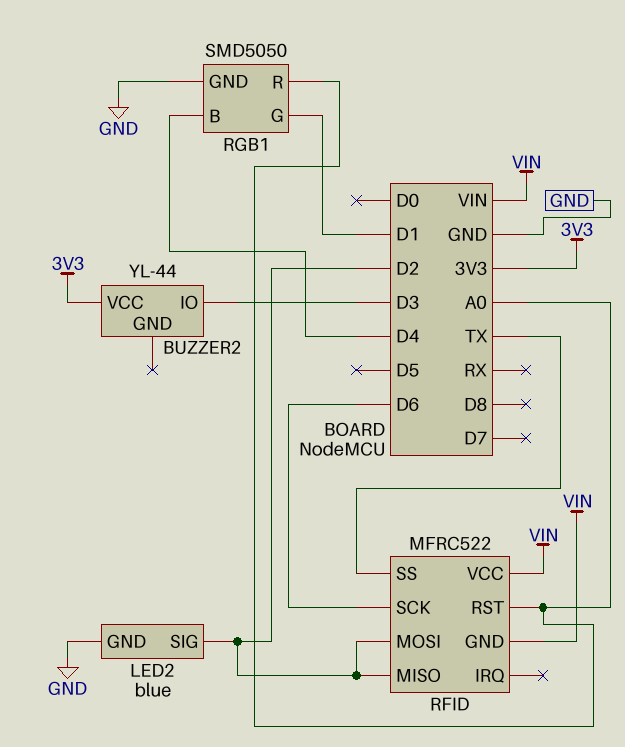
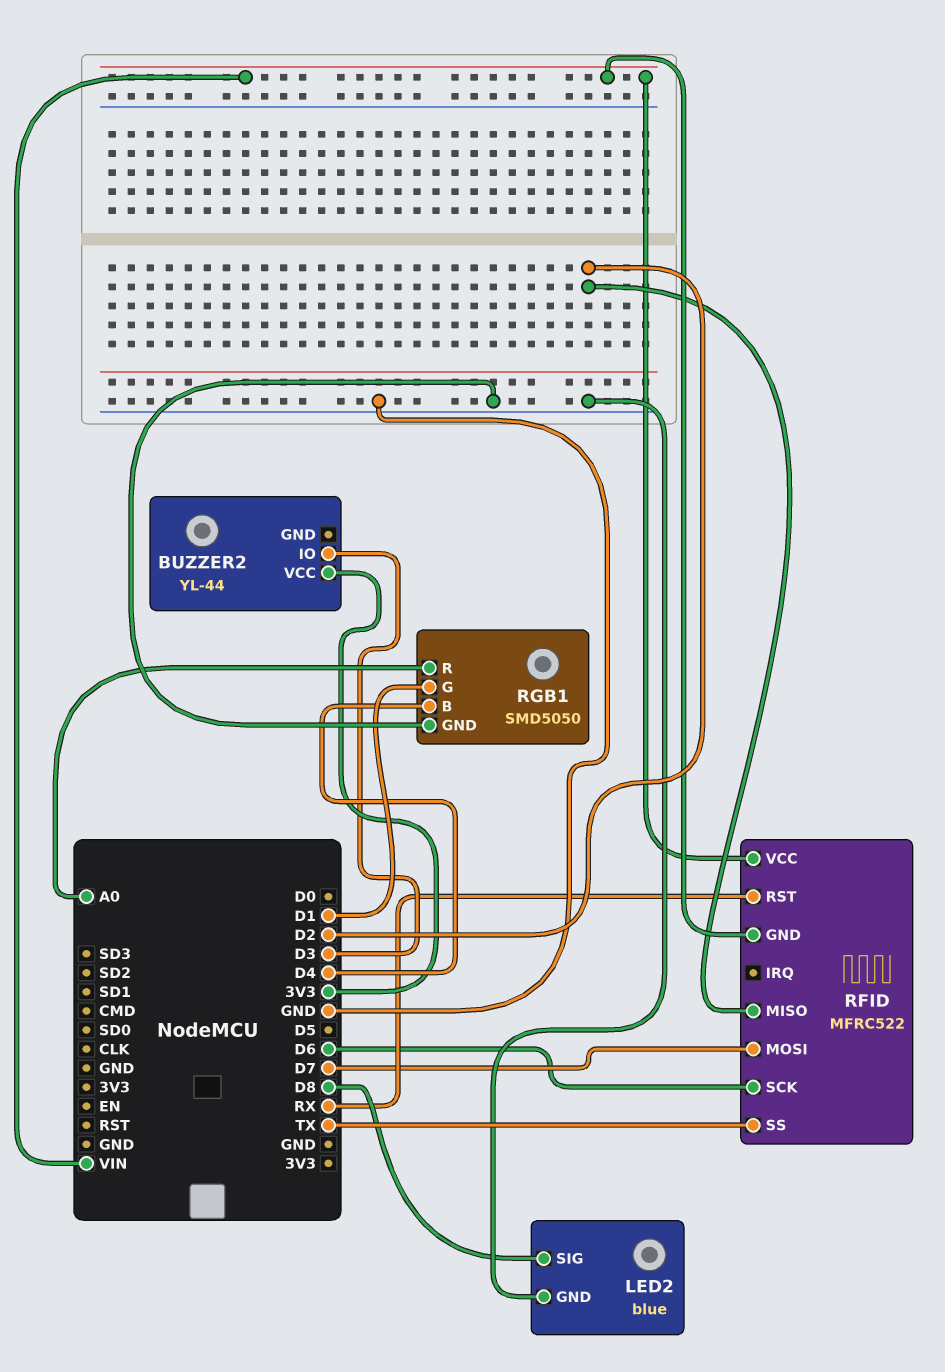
LED2 pin SIG: D2 -> D8
RFID pin MOSI: D2 -> D7
RFID pin RST: A0 -> RX

